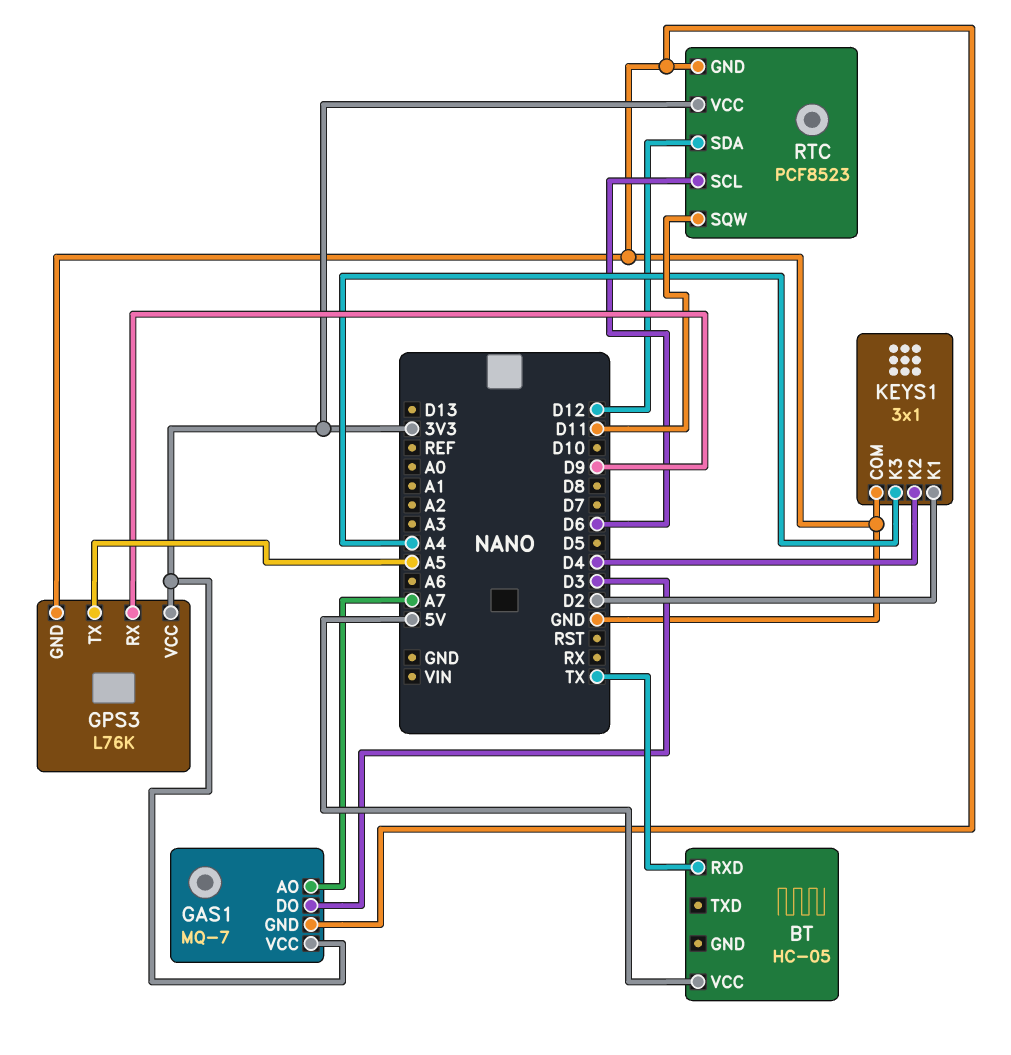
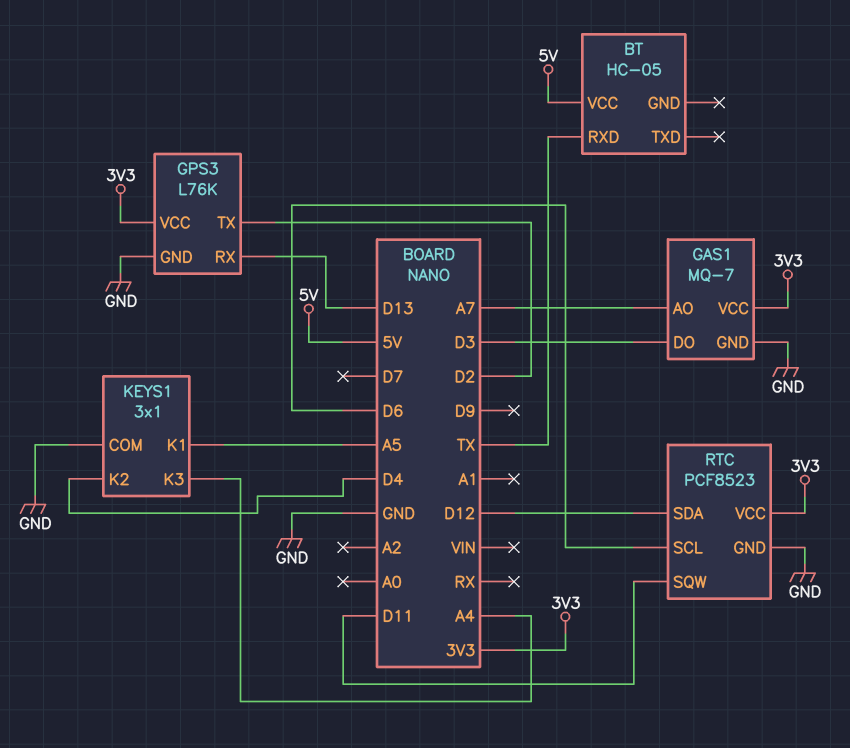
GPS3 pin RX: D9 -> D13
GPS3 pin TX: A5 -> D2
KEYS1 pin K1: D2 -> A5

